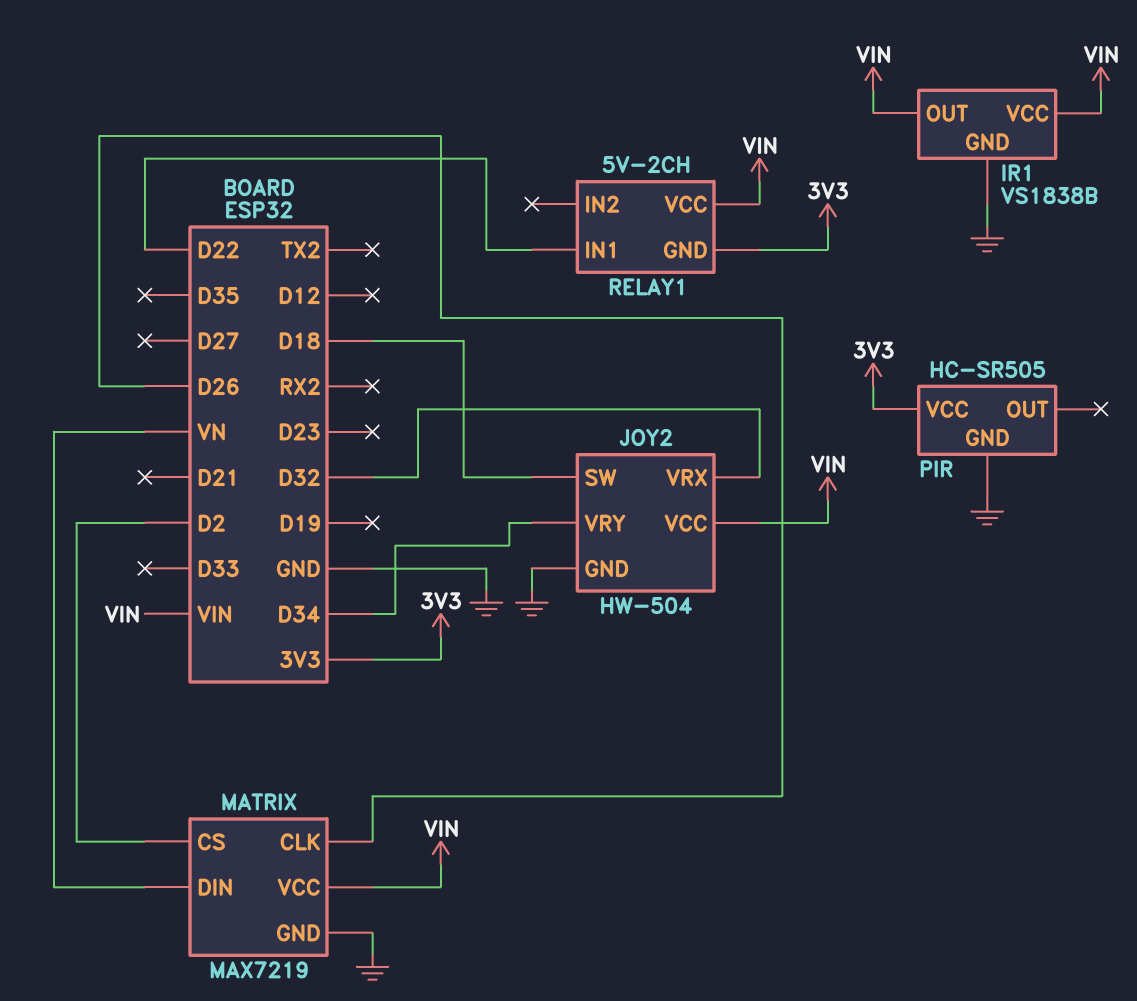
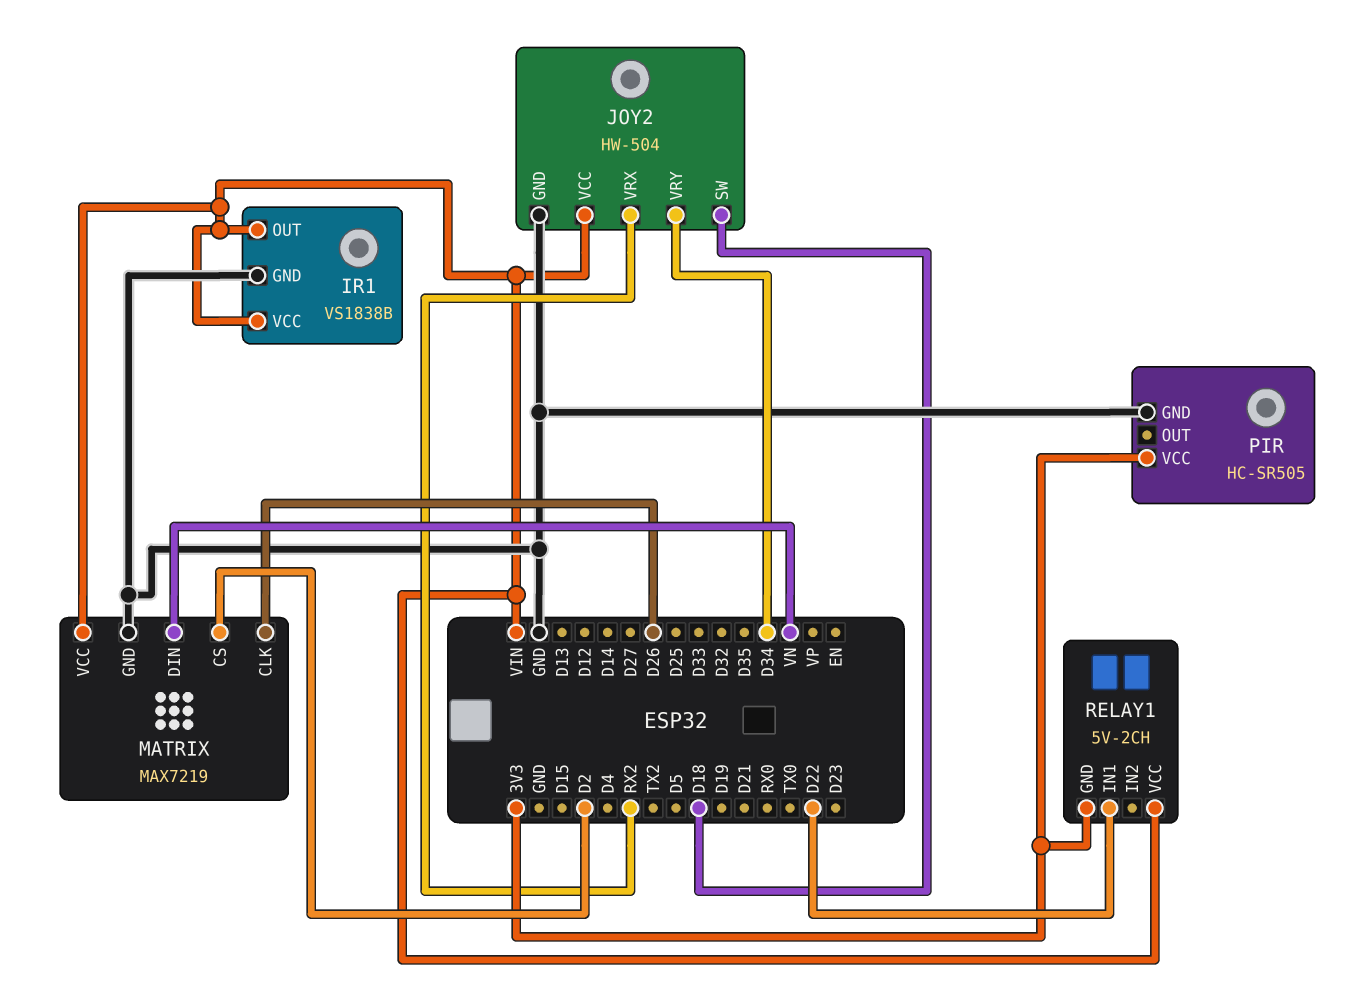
JOY2 pin VRX: D32 -> RX2

